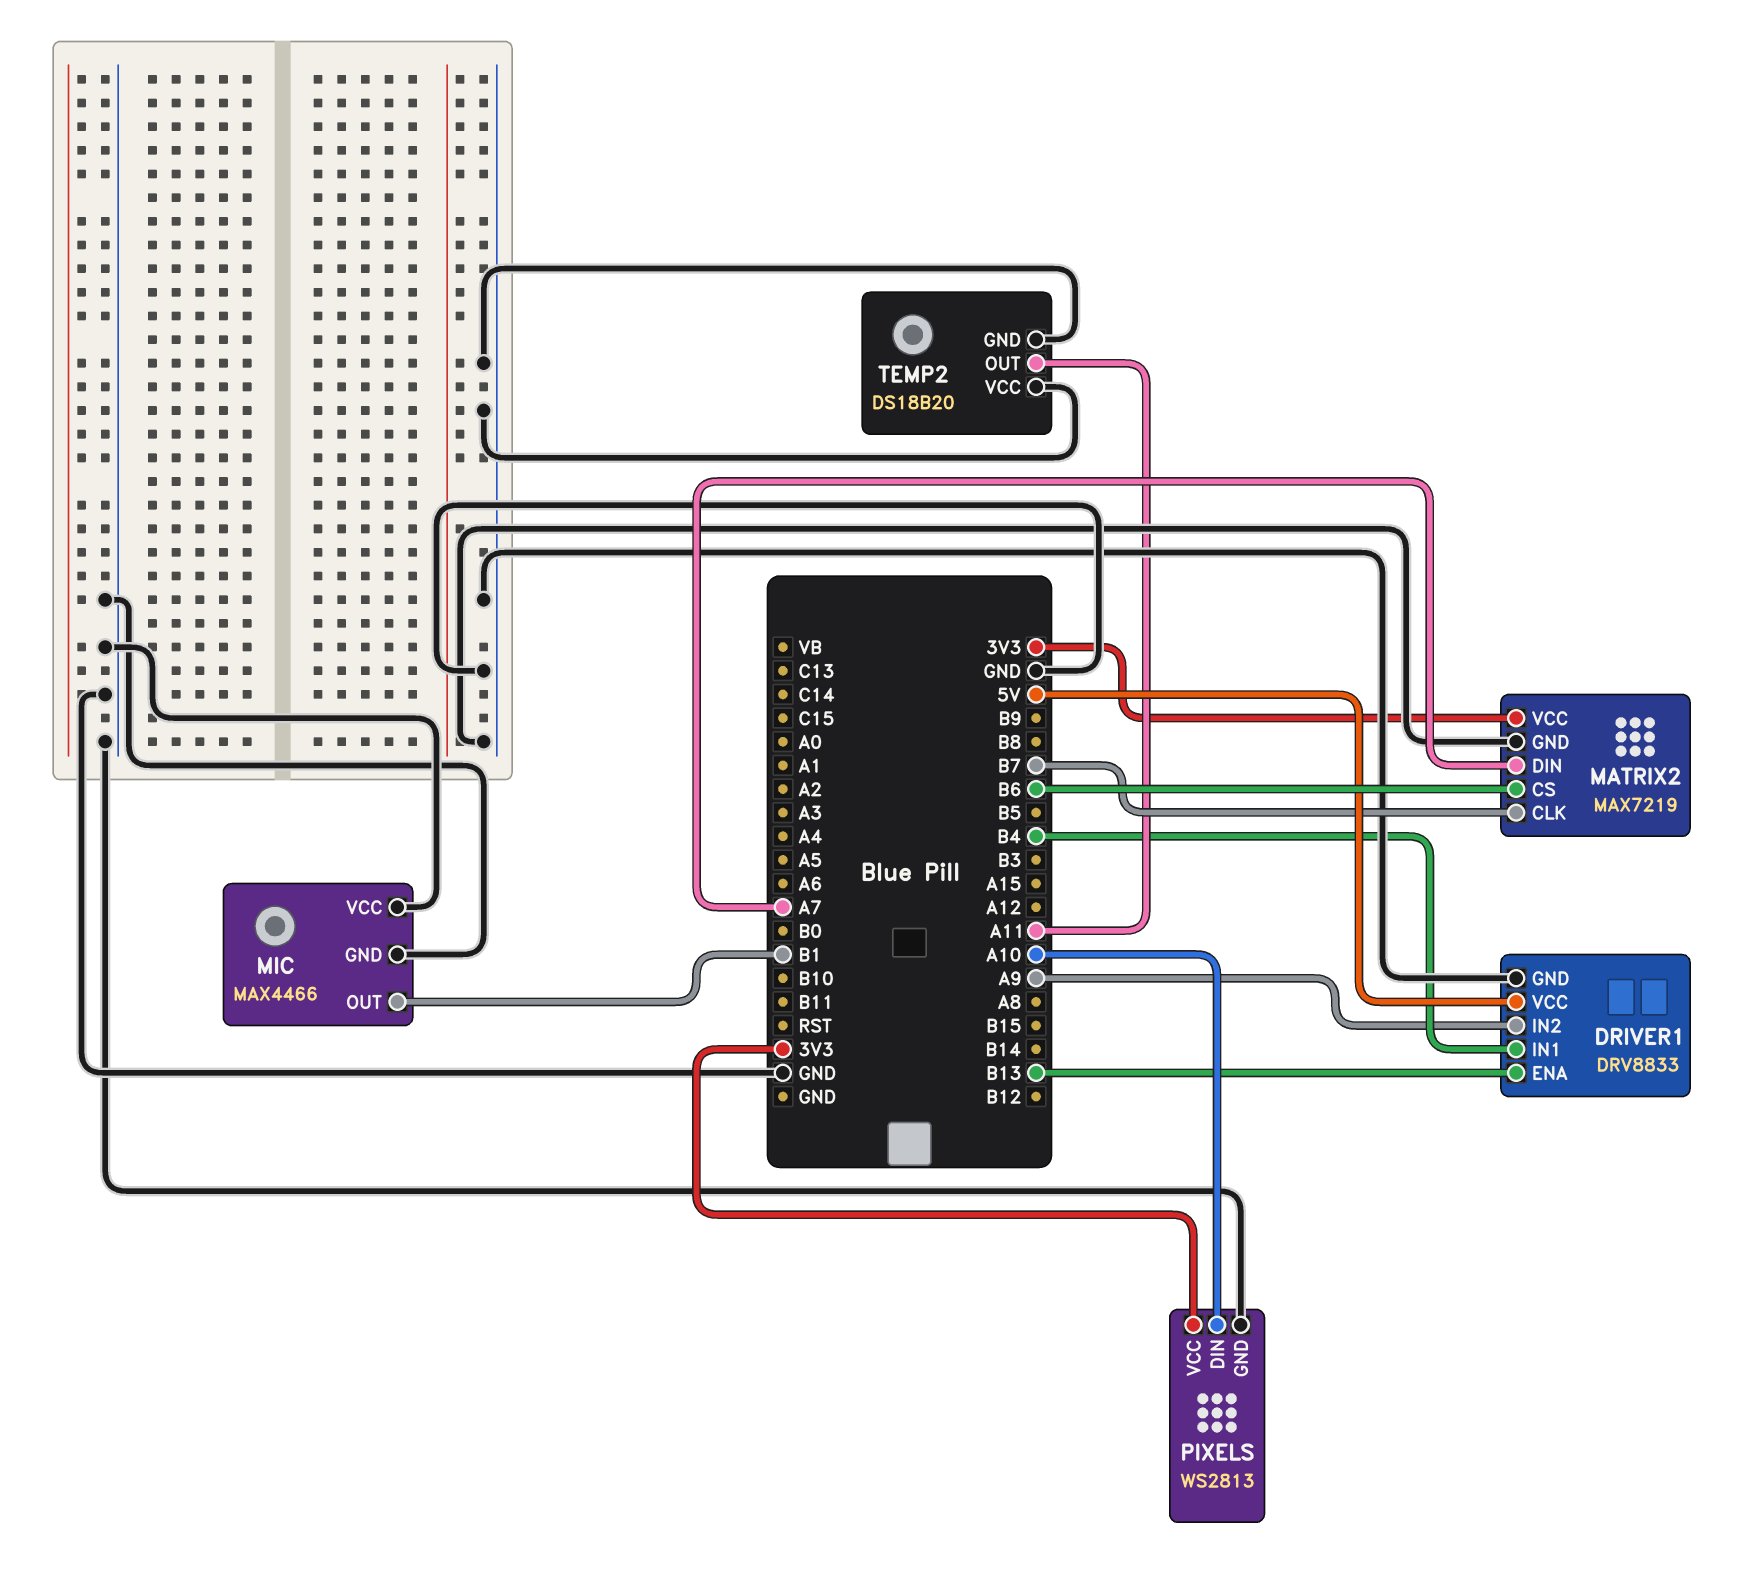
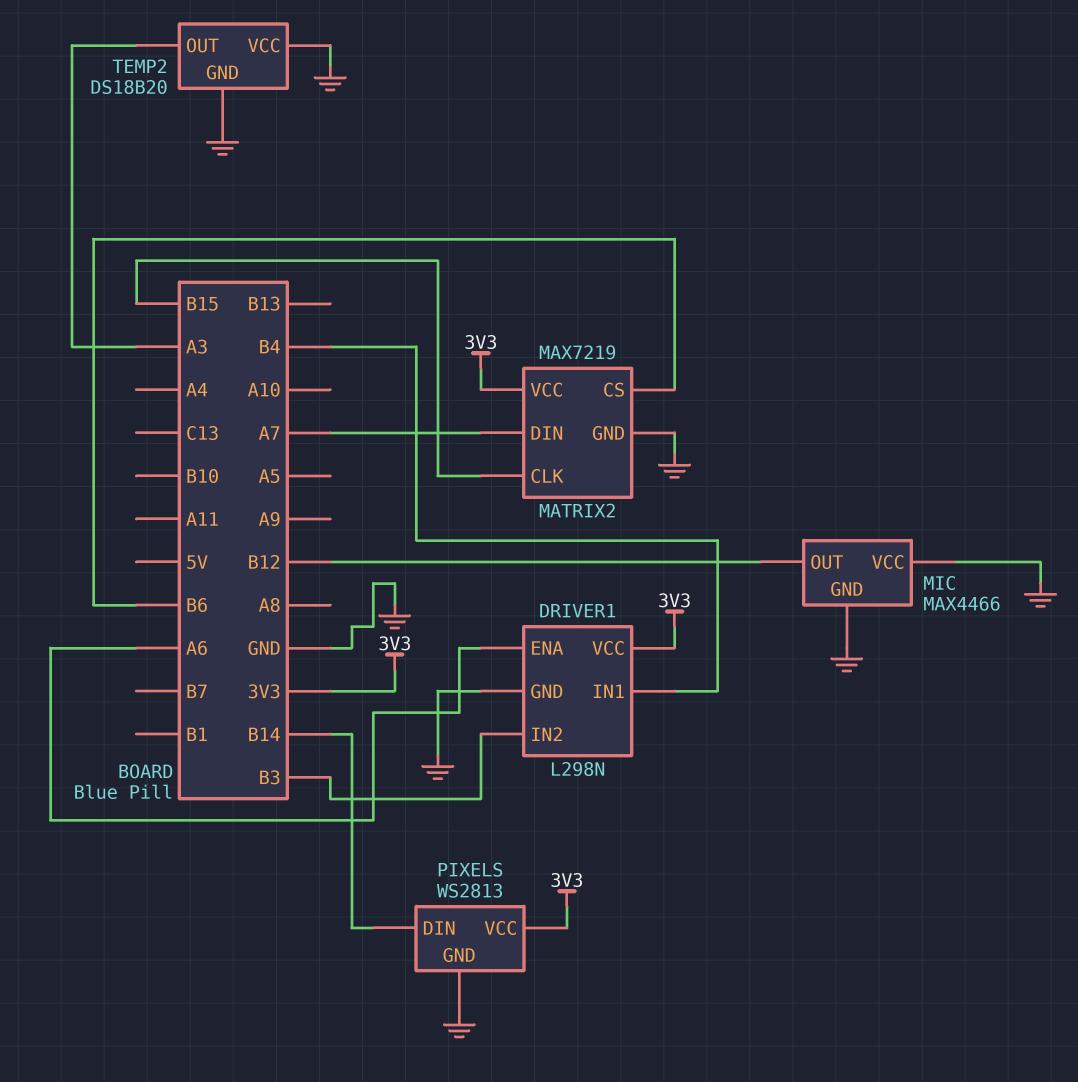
DRIVER1: DRV8833 -> L298N
DRIVER1 pin ENA: B13 -> A6
DRIVER1 pin IN2: A9 -> B3
DRIVER1 pin VCC: 5V -> 3V3
MATRIX2 pin CLK: B7 -> B15
MIC pin OUT: B1 -> B12
PIXELS pin DIN: A10 -> B14
TEMP2 pin OUT: A11 -> A3

